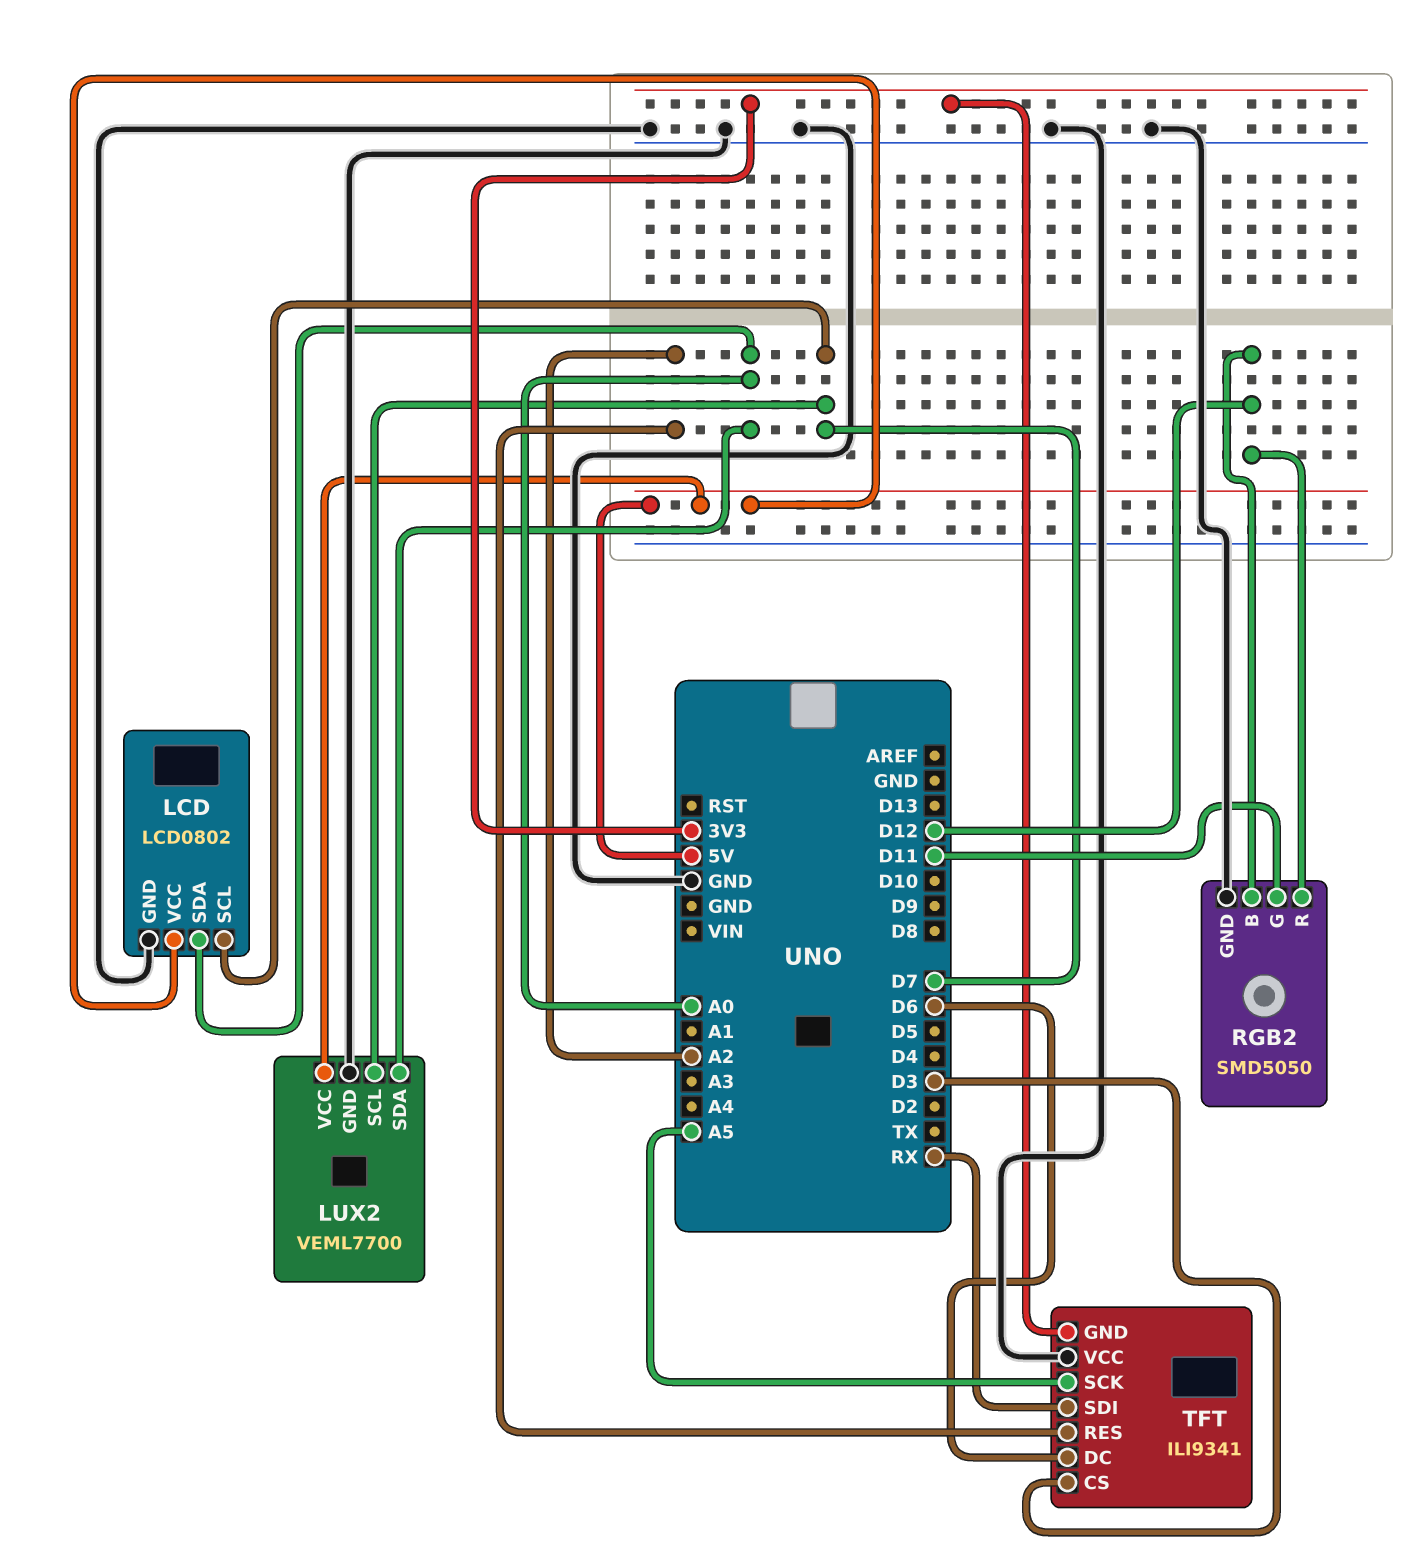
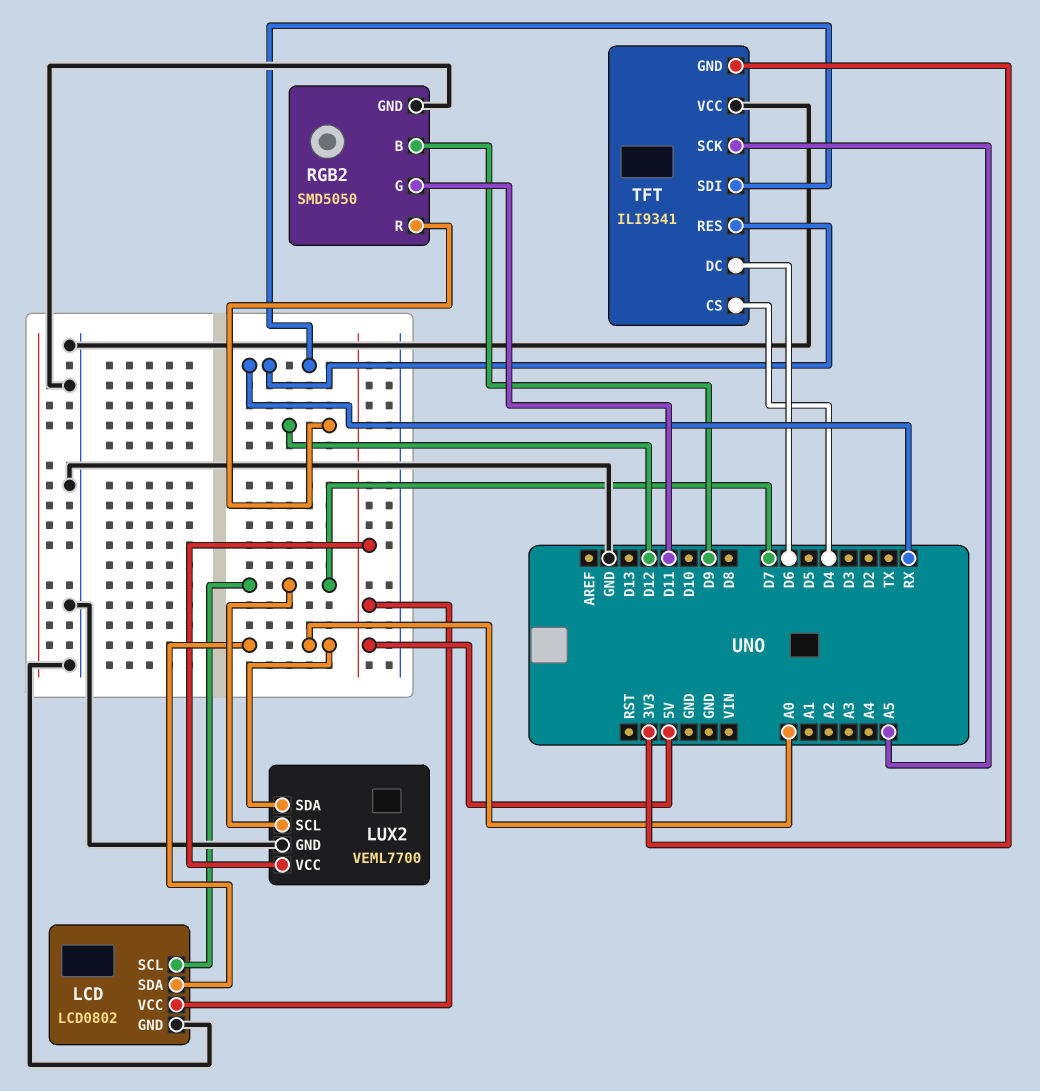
RGB2 pin B: D12 -> D9
TFT pin CS: D3 -> D4
TFT pin RES: A2 -> RX

